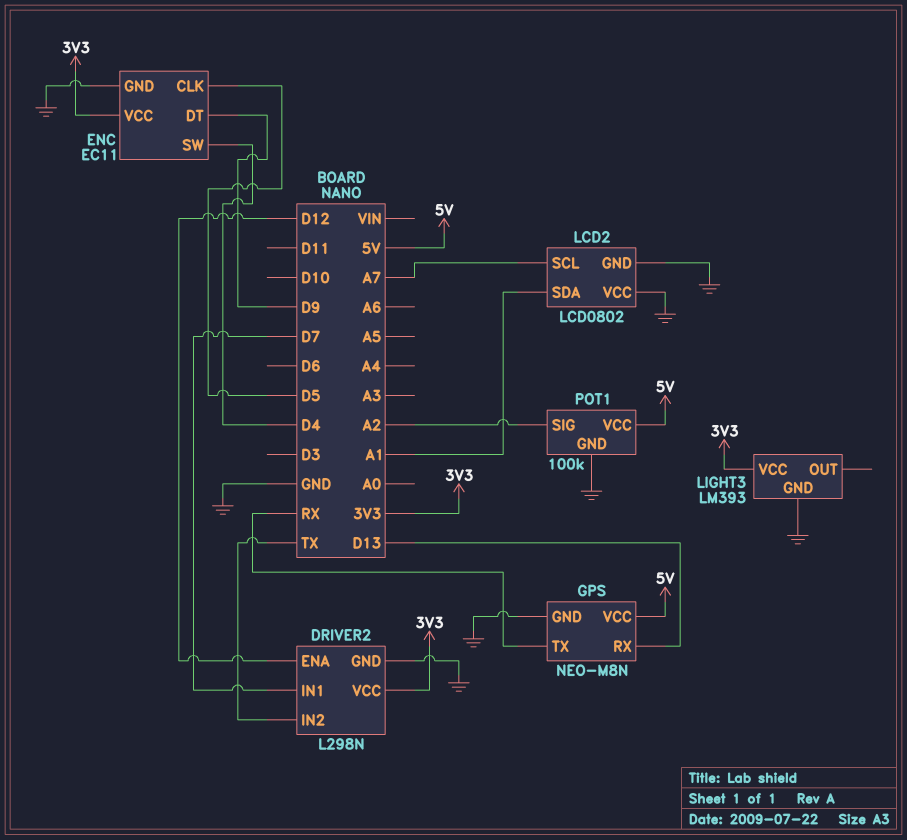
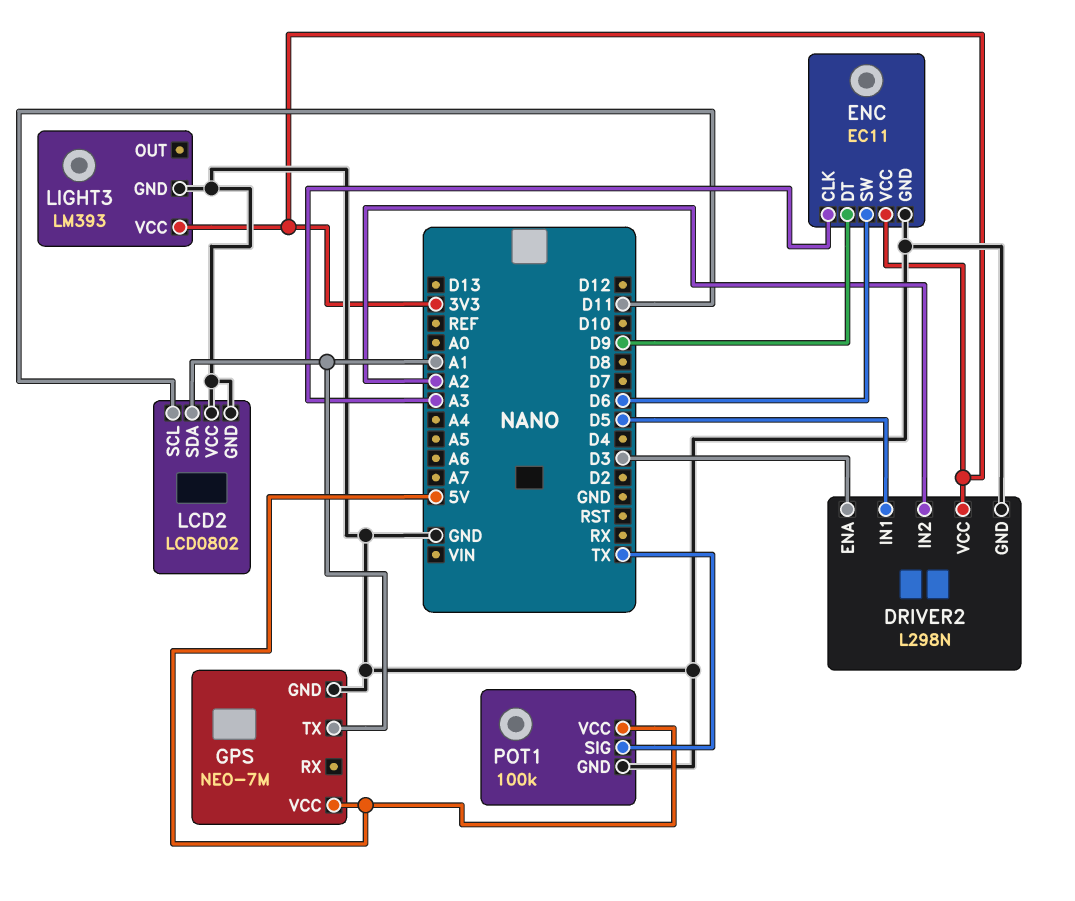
DRIVER2 pin ENA: D12 -> D3
DRIVER2 pin IN1: D7 -> D5
DRIVER2 pin IN2: TX -> A2
ENC pin CLK: D5 -> A3
ENC pin SW: D4 -> D6
GPS: NEO-M8N -> NEO-7M
GPS pin RX: D13 -> none
GPS pin TX: RX -> A1
LCD2 pin SCL: A7 -> D11
POT1 pin SIG: A2 -> TX

